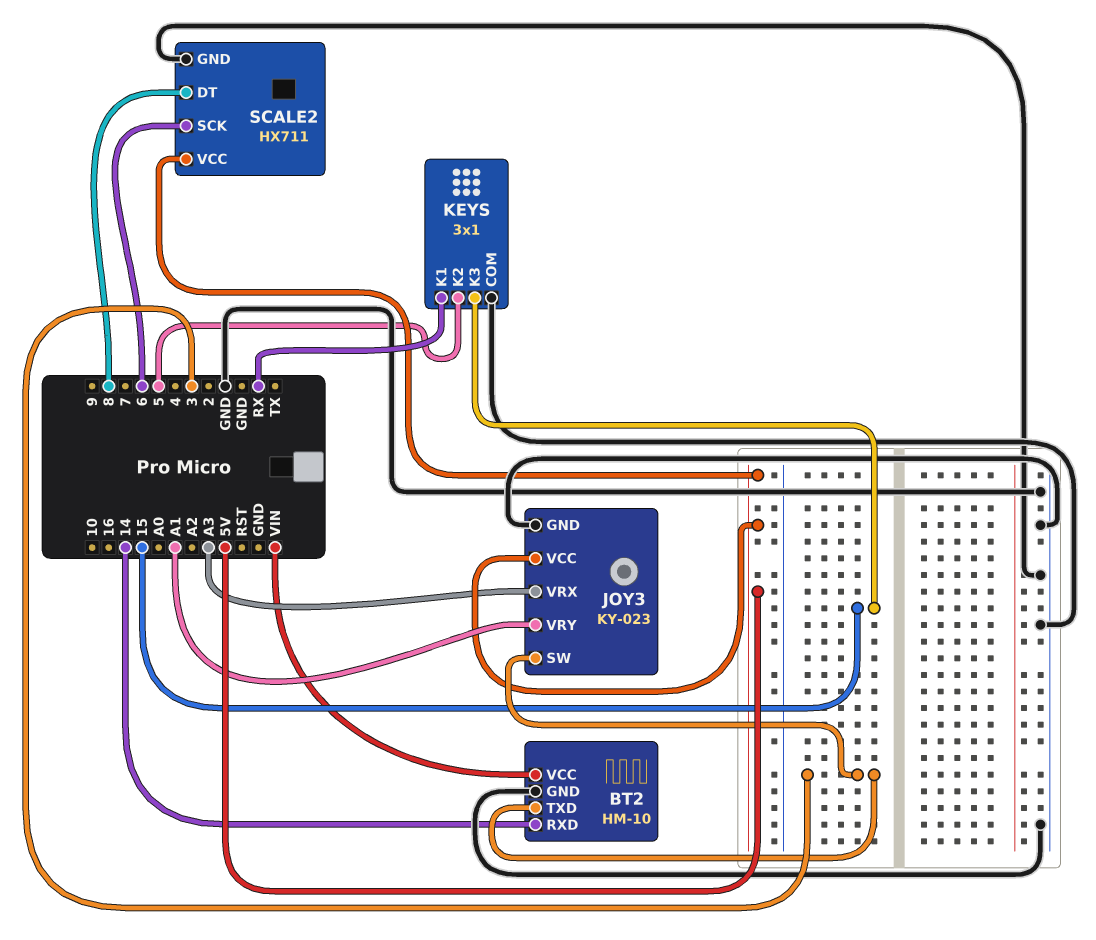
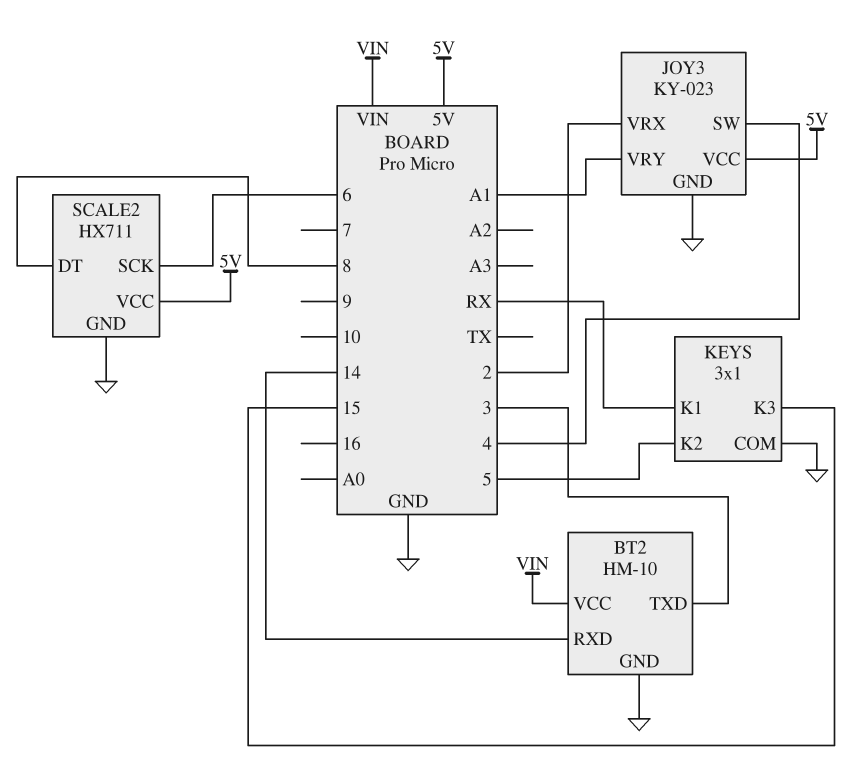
JOY3 pin SW: 3 -> 4
JOY3 pin VRX: A3 -> 2

